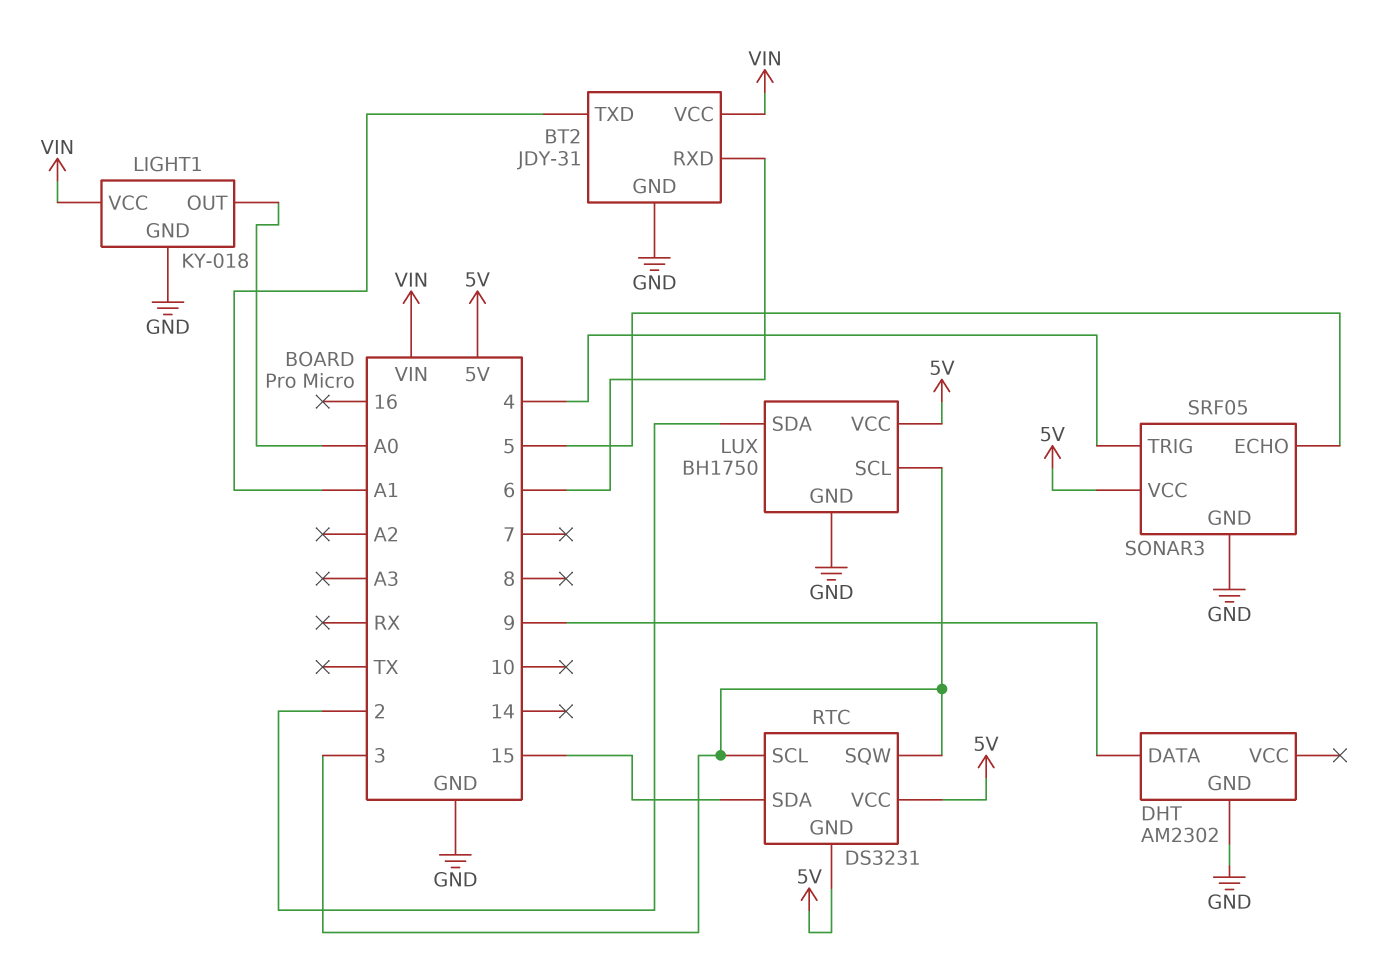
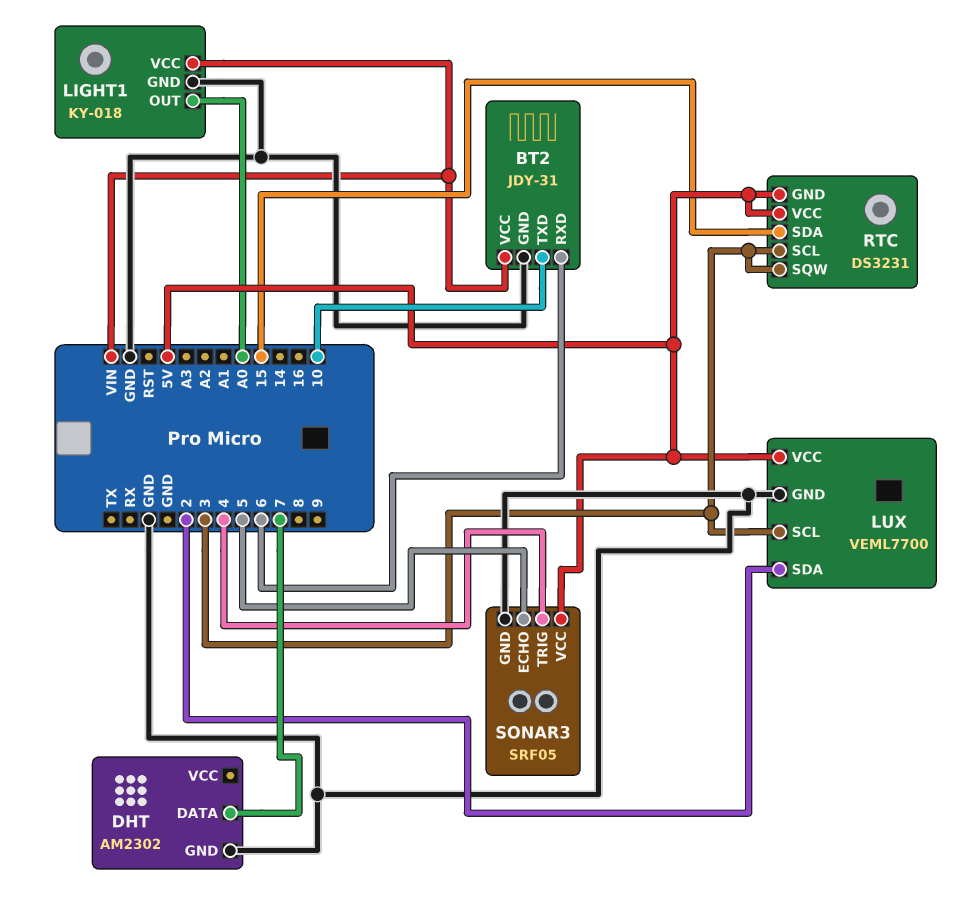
BT2 pin TXD: A1 -> 10
DHT pin DATA: 9 -> 7
LUX: BH1750 -> VEML7700

